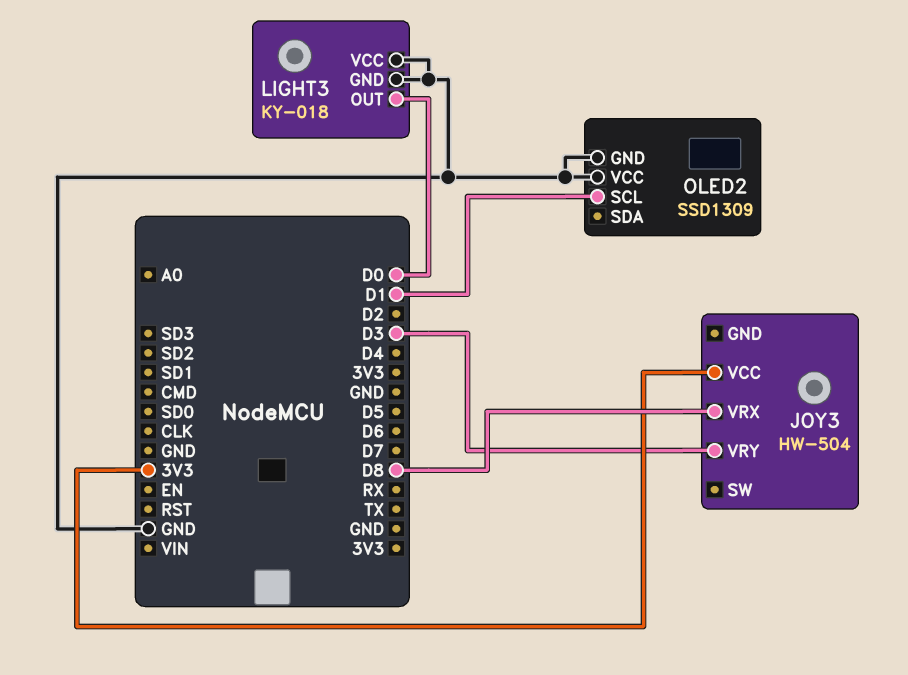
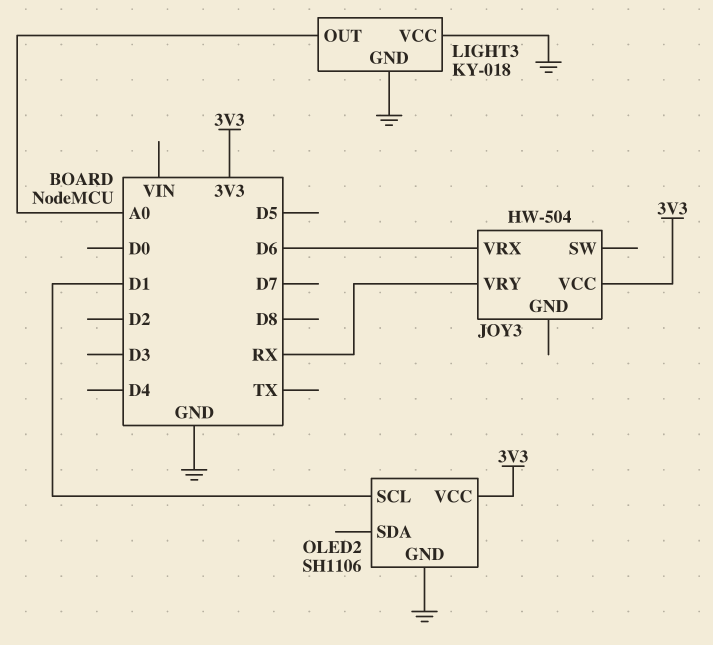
JOY3 pin VRX: D8 -> D6
JOY3 pin VRY: D3 -> RX
LIGHT3 pin OUT: D0 -> A0
OLED2: SSD1309 -> SH1106
OLED2 pin VCC: GND -> 3V3

